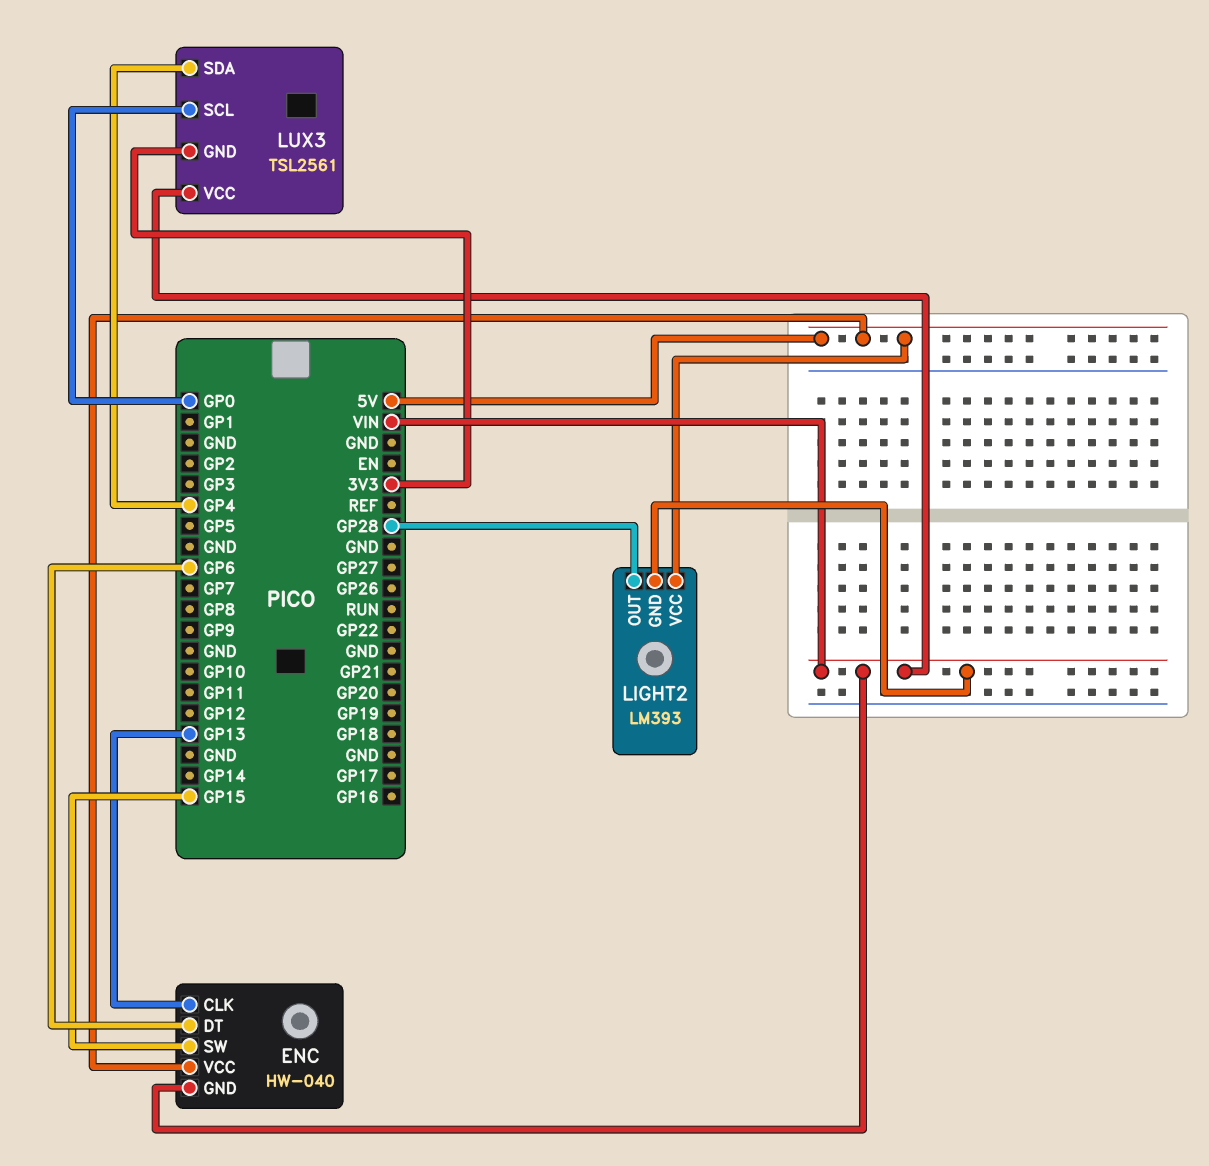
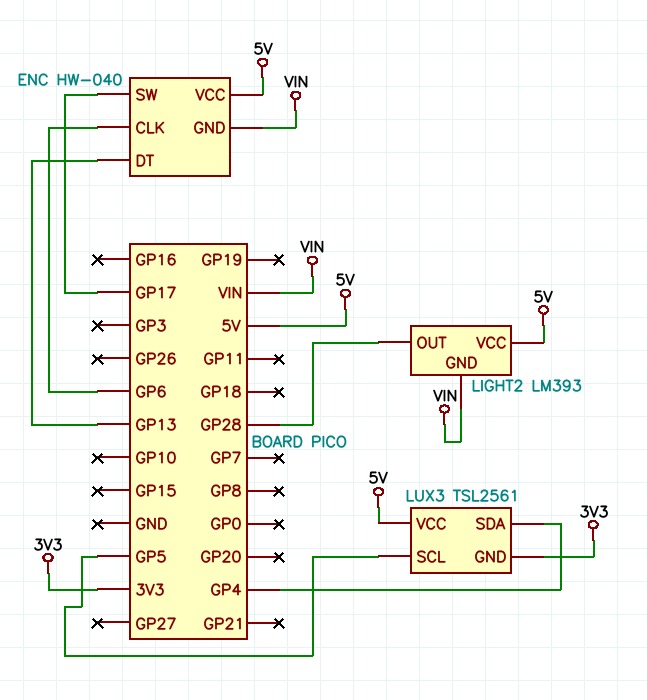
ENC pin CLK: GP13 -> GP6
ENC pin DT: GP6 -> GP13
ENC pin SW: GP15 -> GP17
LUX3 pin SCL: GP0 -> GP5
LUX3 pin VCC: VIN -> 5V

